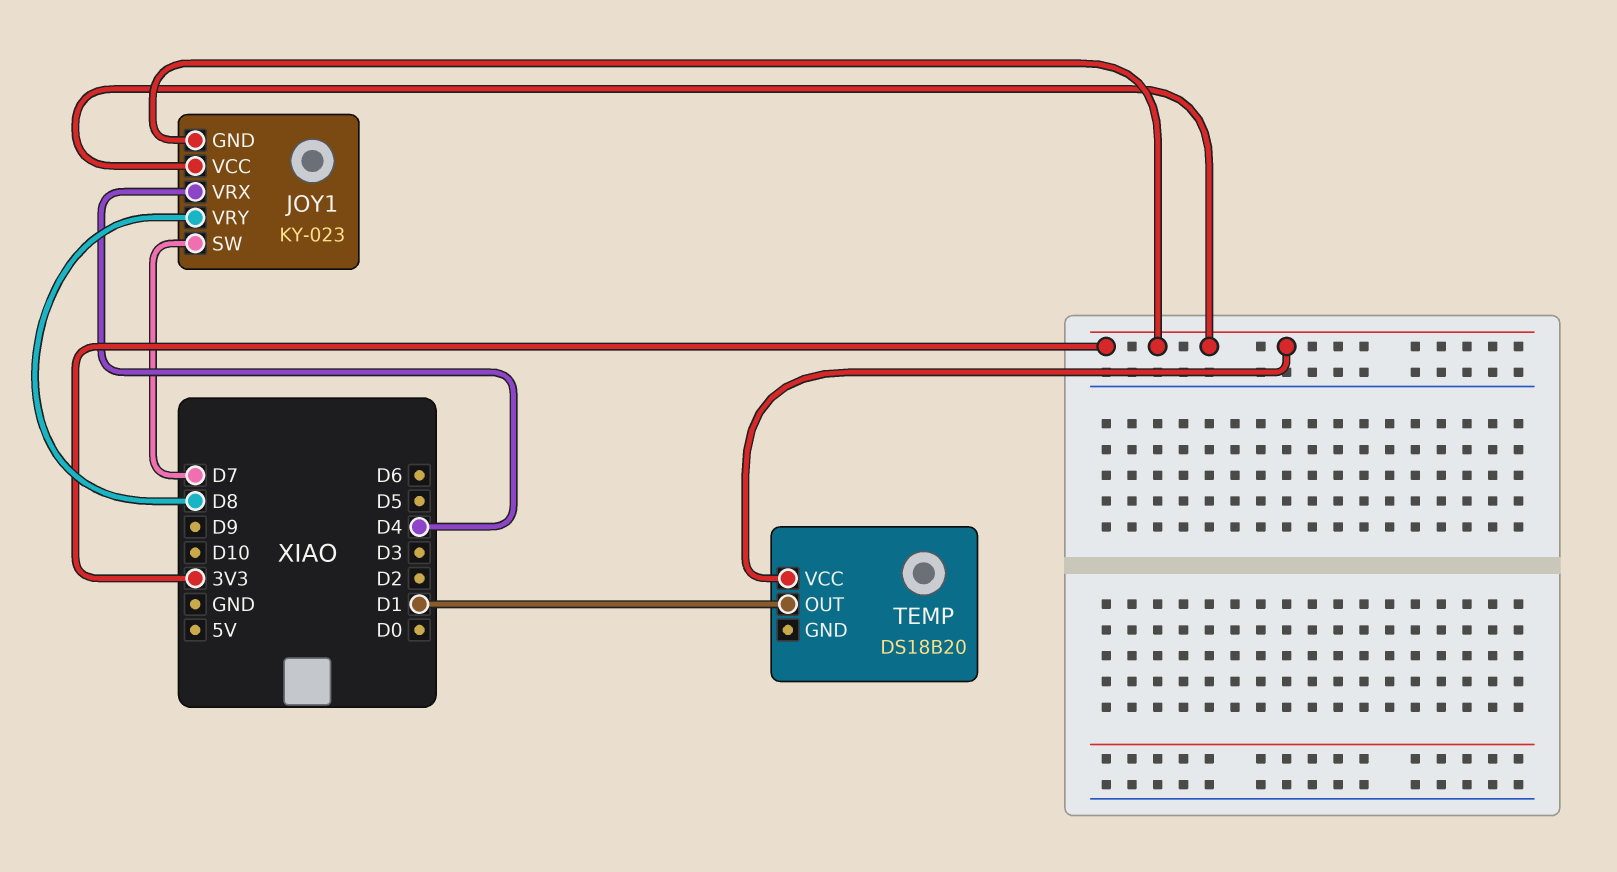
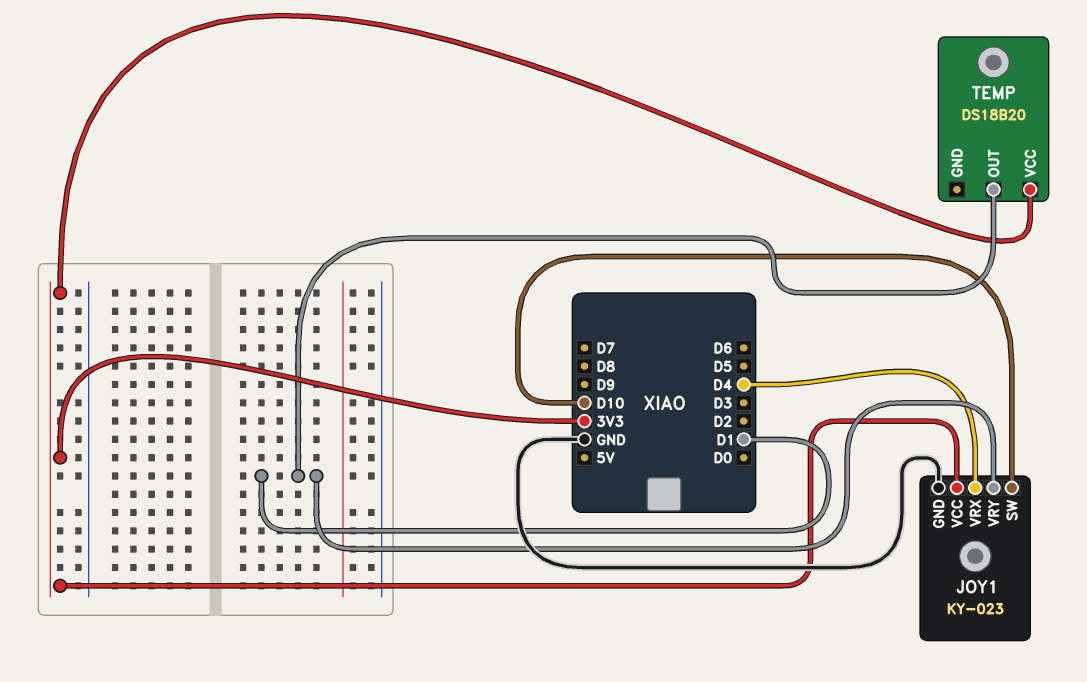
JOY1 pin GND: 3V3 -> GND
JOY1 pin SW: D7 -> D10
JOY1 pin VRY: D8 -> D1

